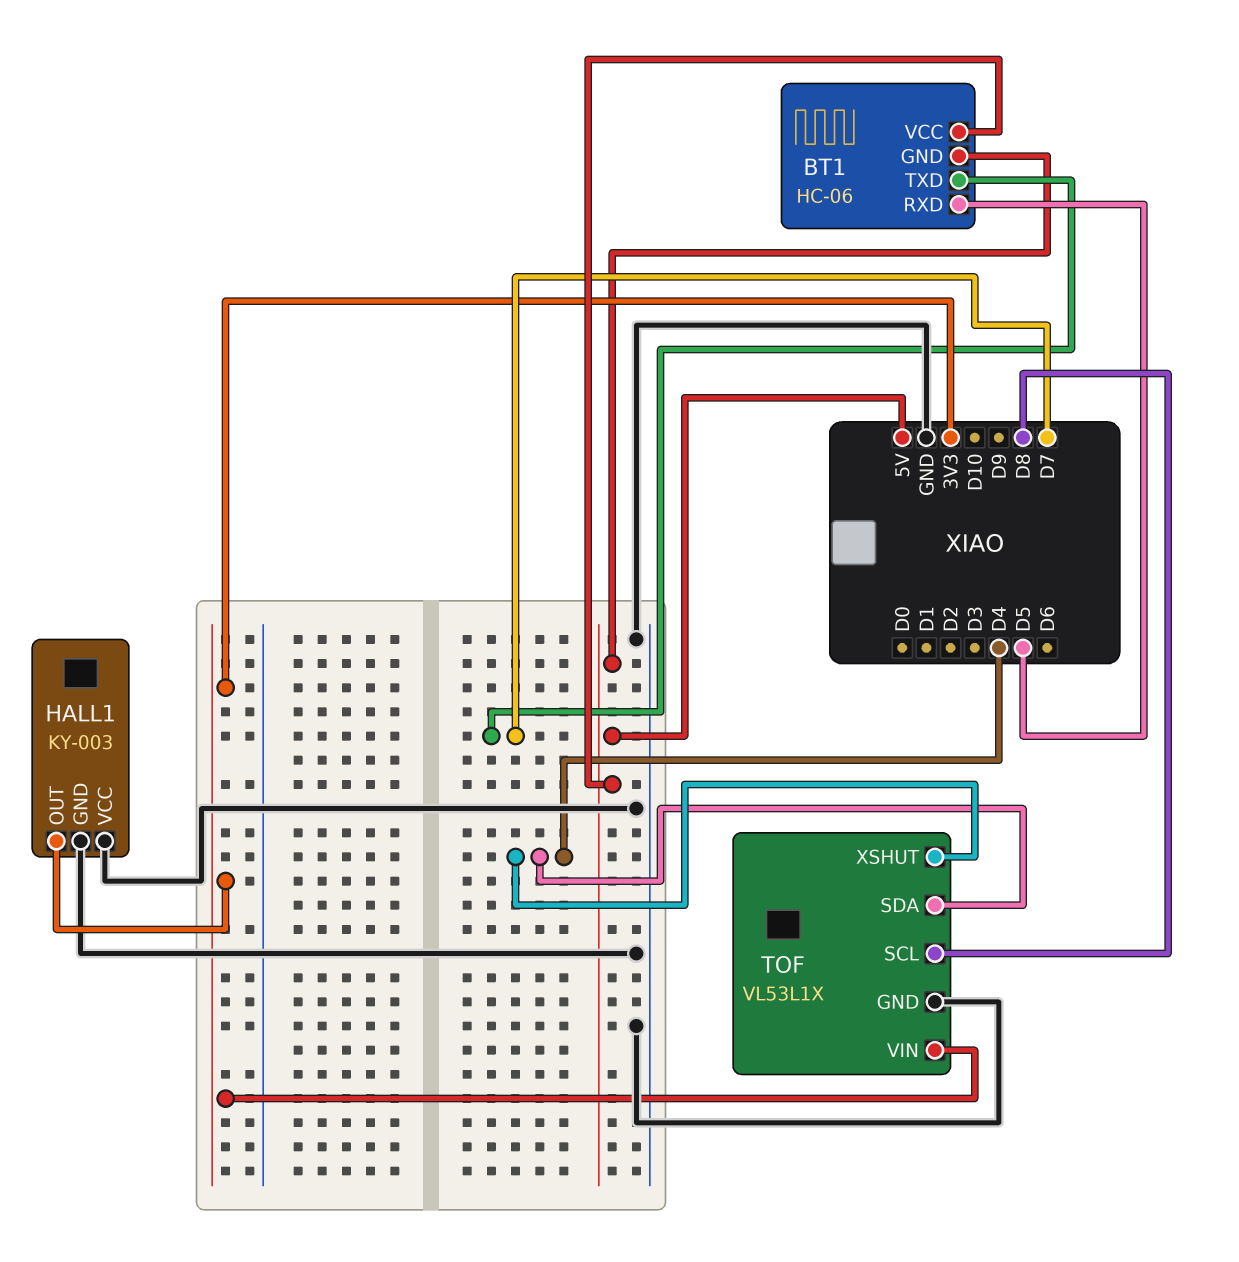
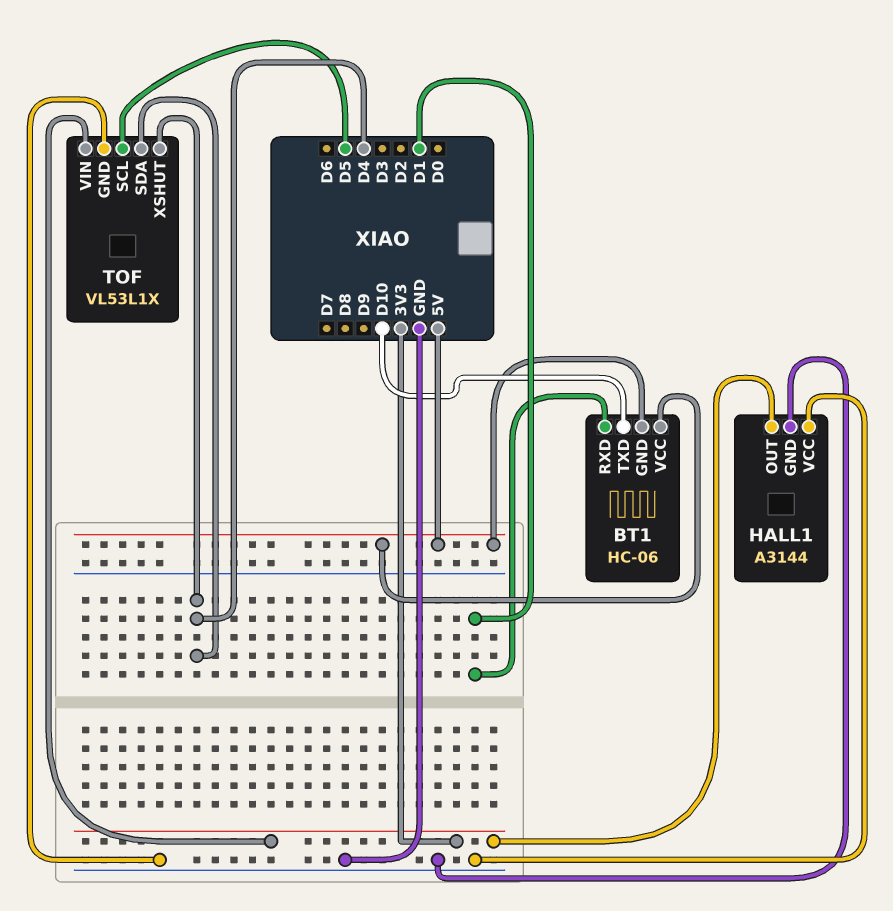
BT1 pin RXD: D5 -> D1
BT1 pin TXD: D7 -> D10
HALL1: KY-003 -> A3144
TOF pin SCL: D8 -> D5

